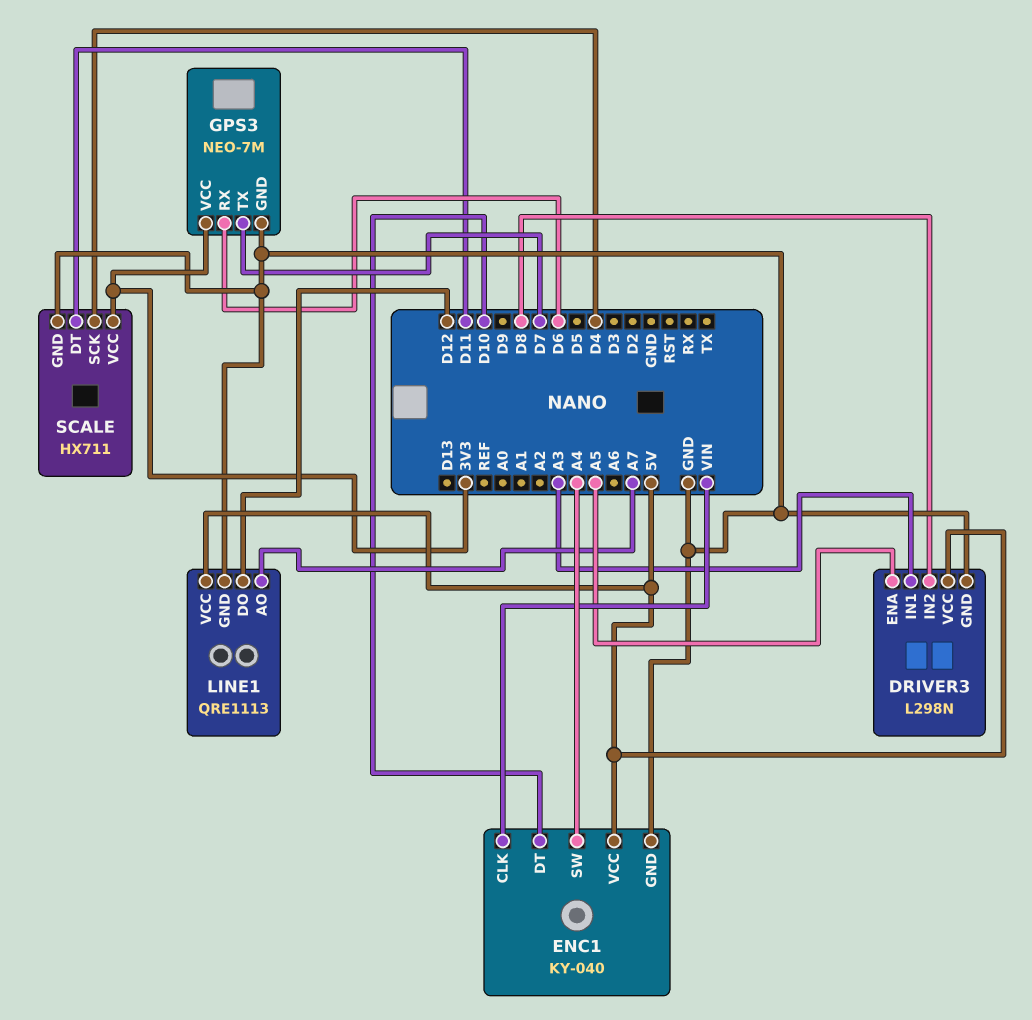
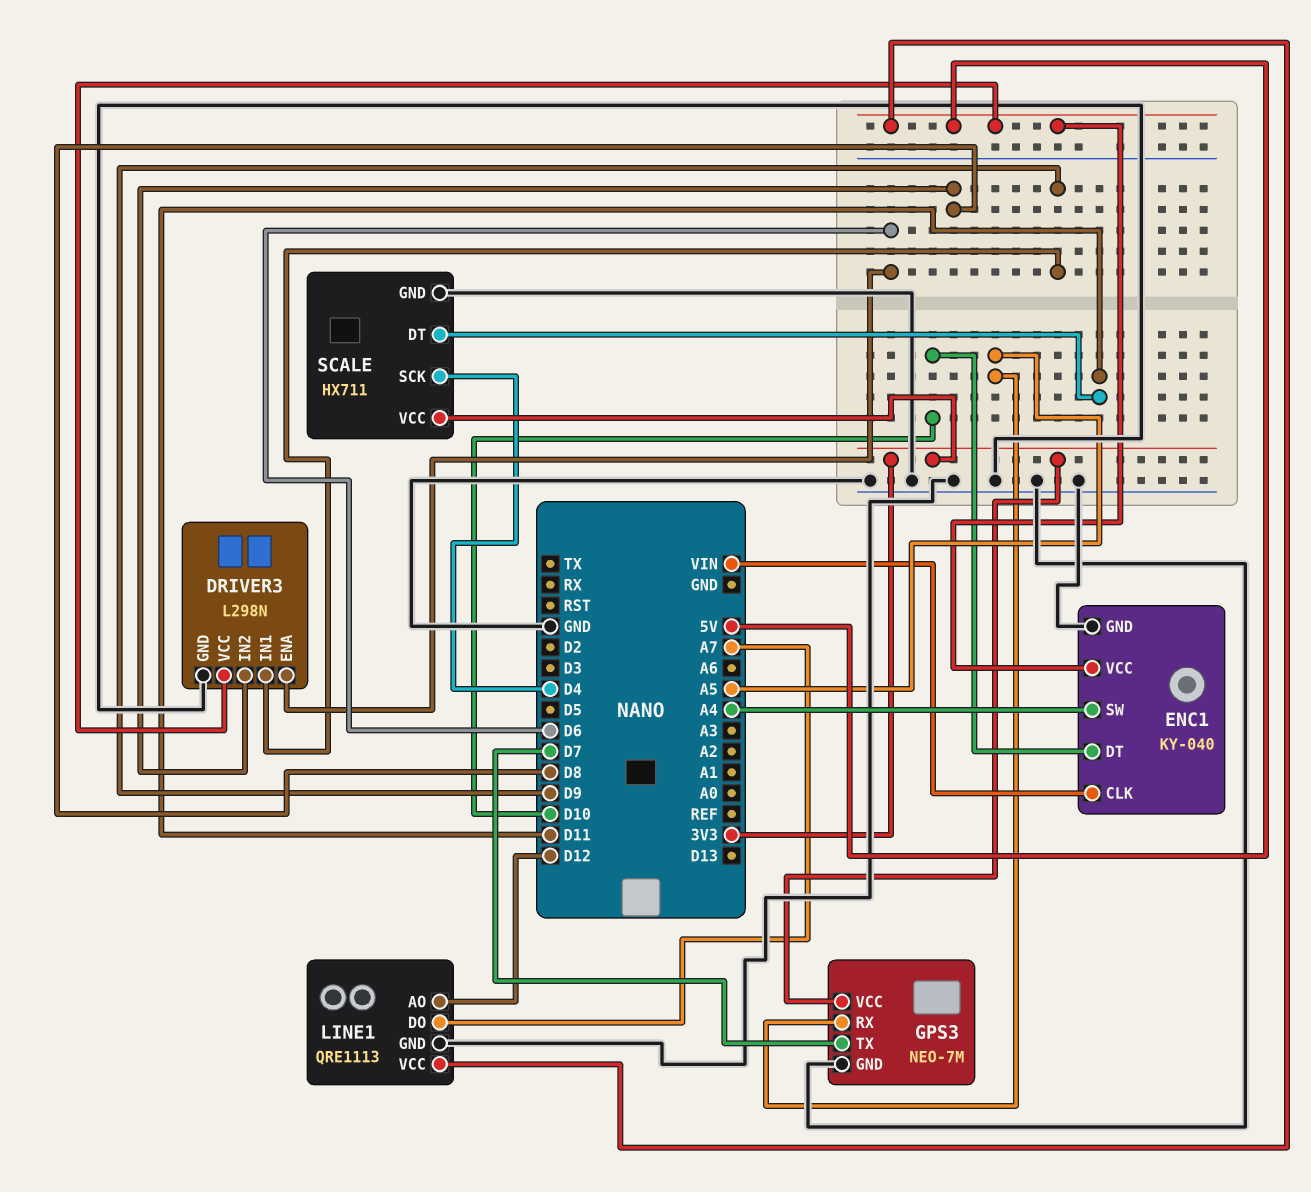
DRIVER3 pin ENA: A5 -> D6
DRIVER3 pin IN1: A3 -> D9
GPS3 pin RX: D6 -> A5
LINE1 pin AO: A7 -> D12
LINE1 pin DO: D12 -> A7

